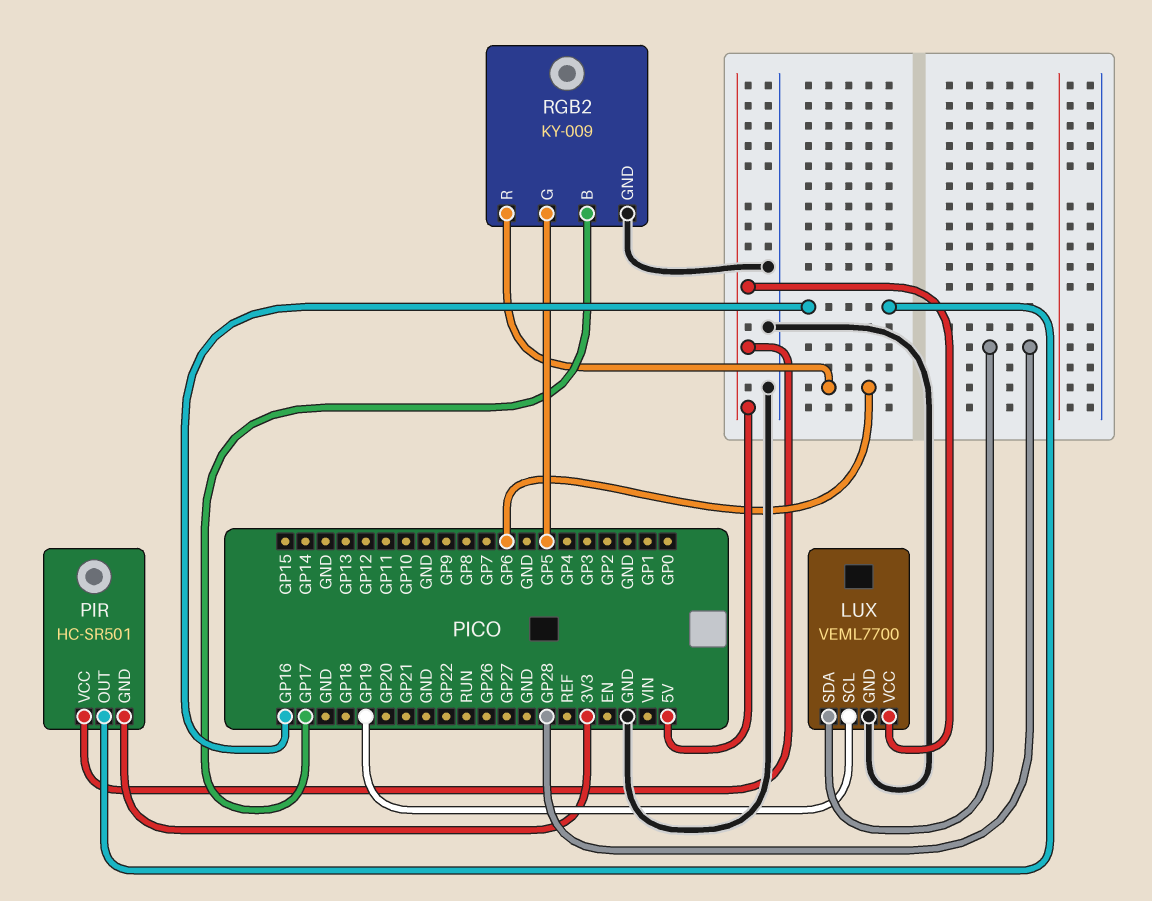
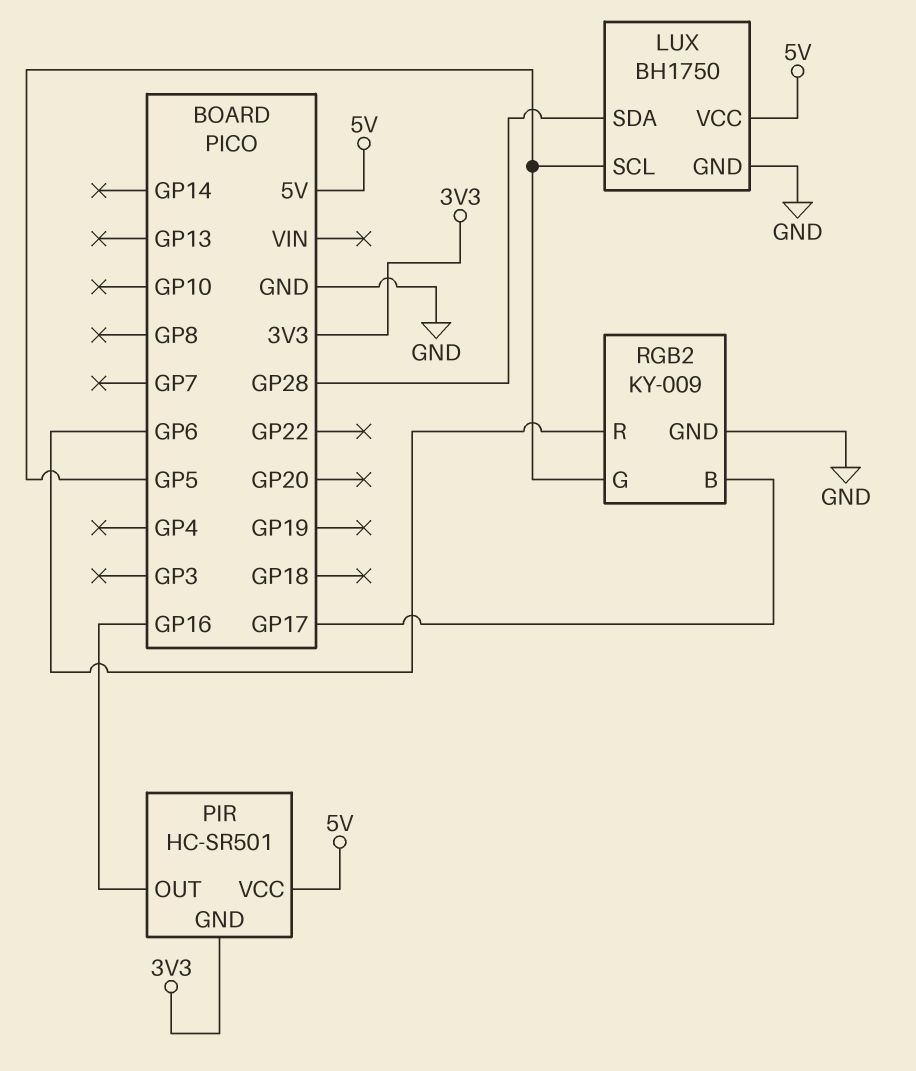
LUX: VEML7700 -> BH1750
LUX pin SCL: GP19 -> GP5

